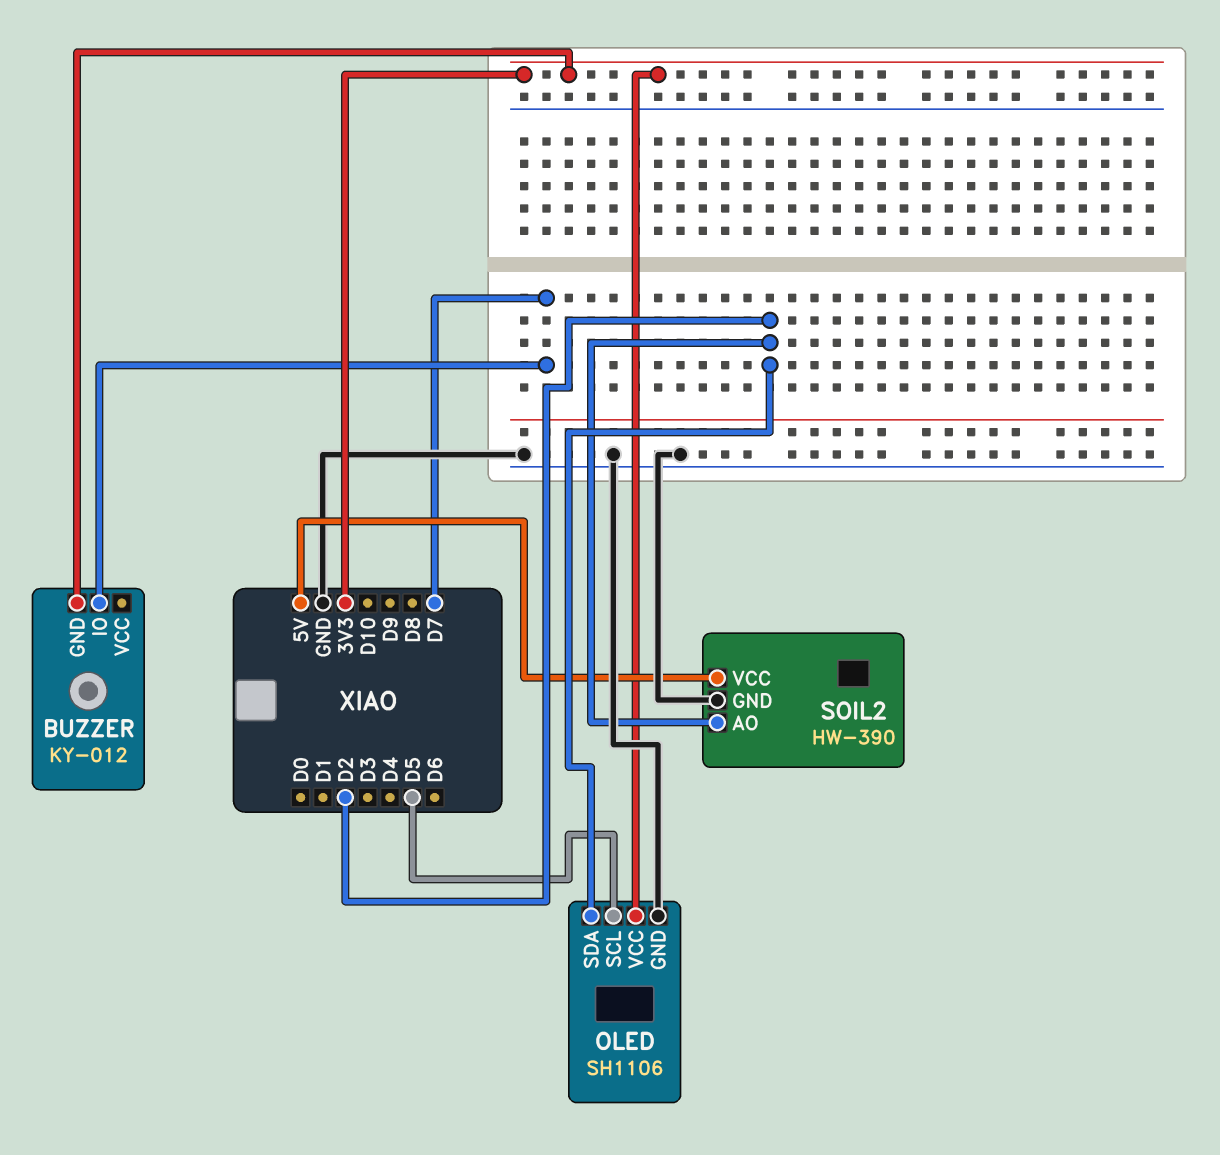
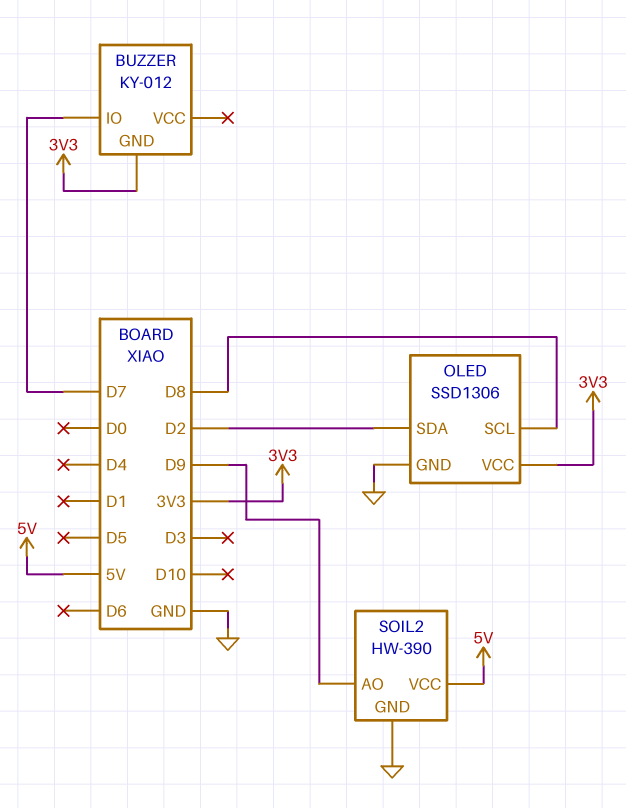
OLED: SH1106 -> SSD1306
OLED pin SCL: D5 -> D8
SOIL2 pin AO: D2 -> D9

